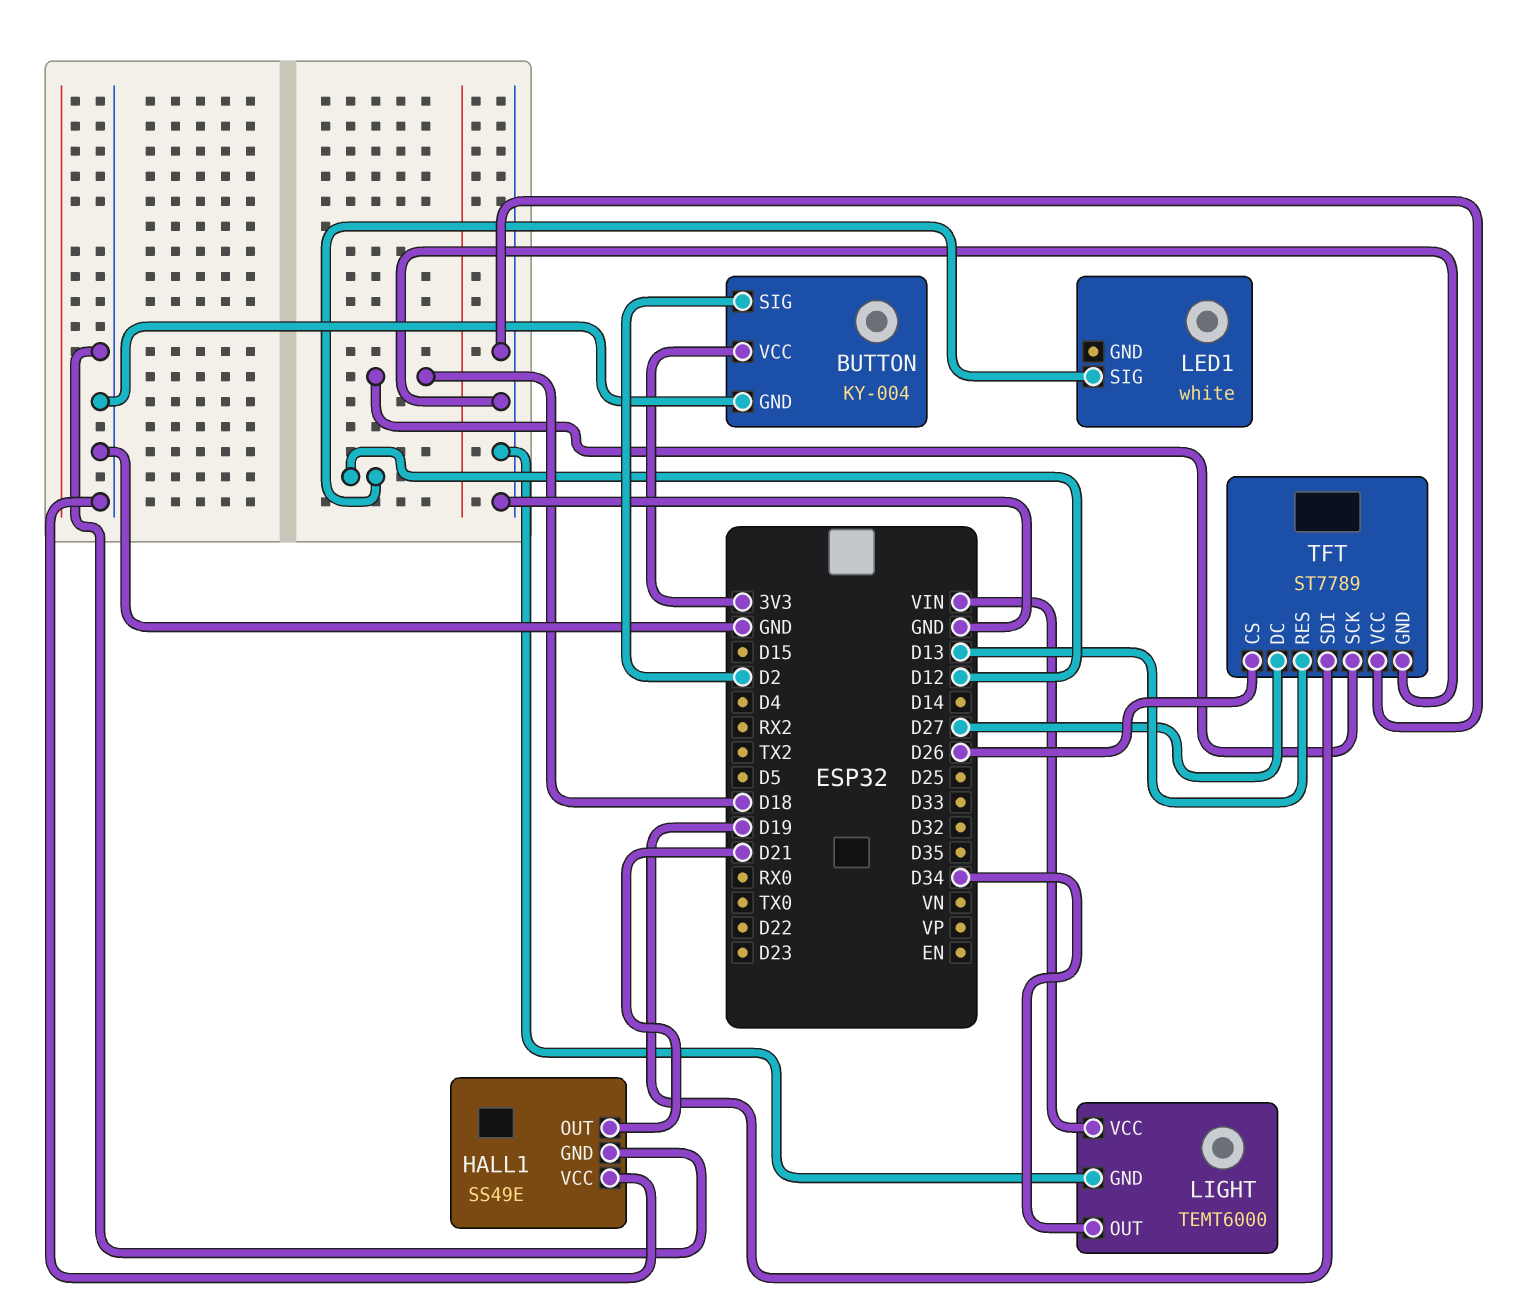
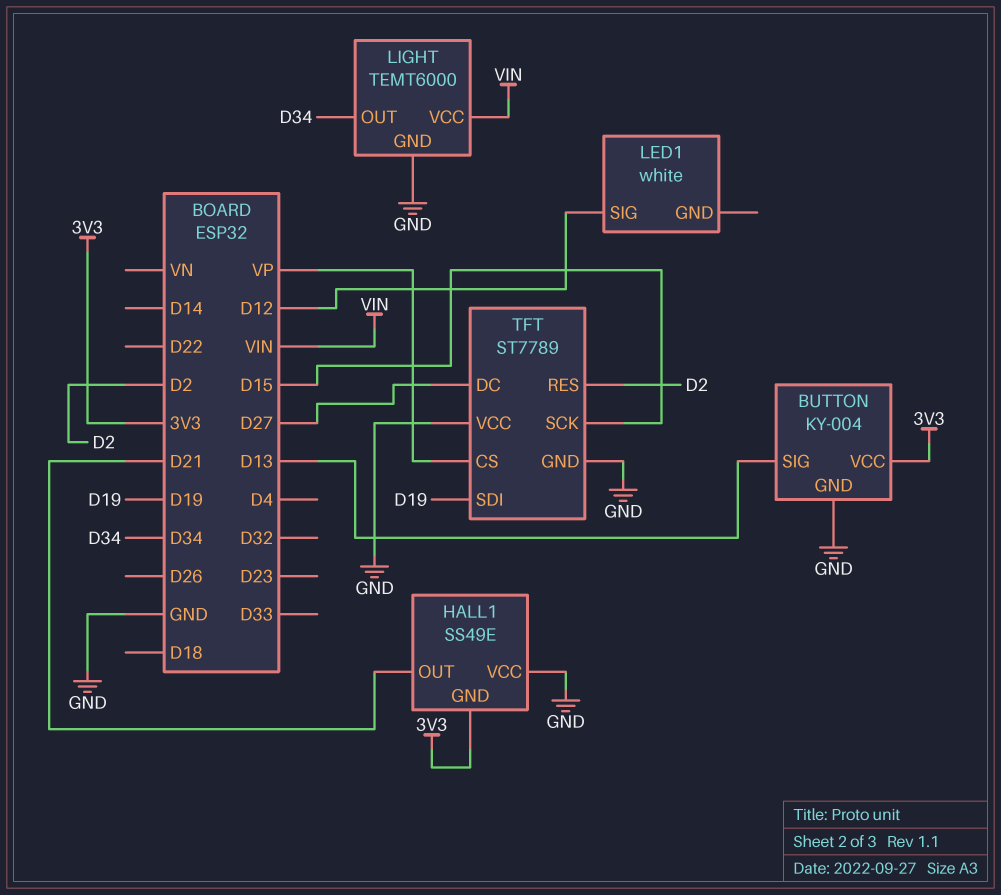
BUTTON pin SIG: D2 -> D13
HALL1 pin GND: GND -> 3V3
TFT pin CS: D26 -> VP
TFT pin RES: D13 -> D2
TFT pin SCK: D18 -> D15

